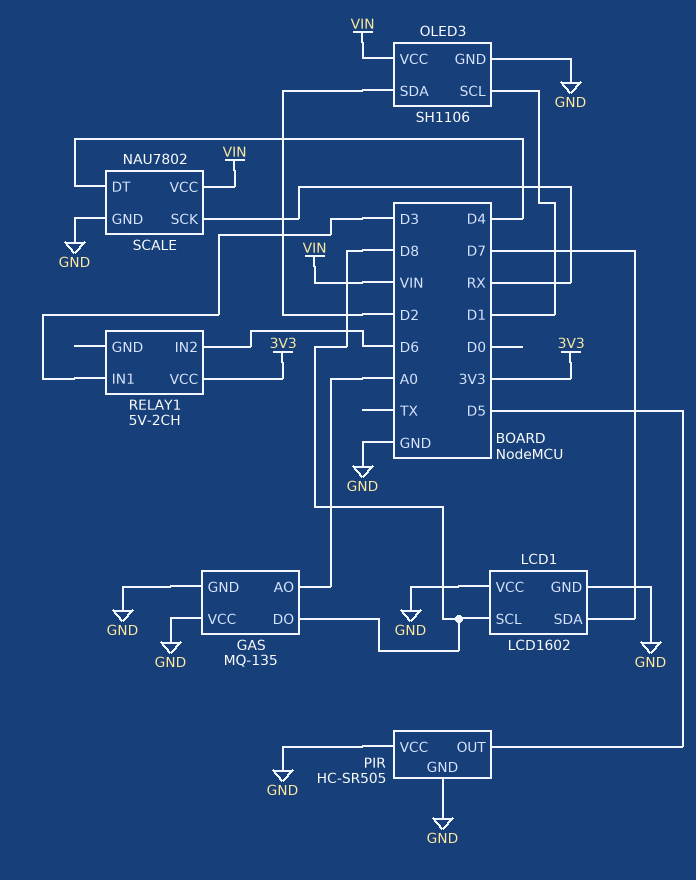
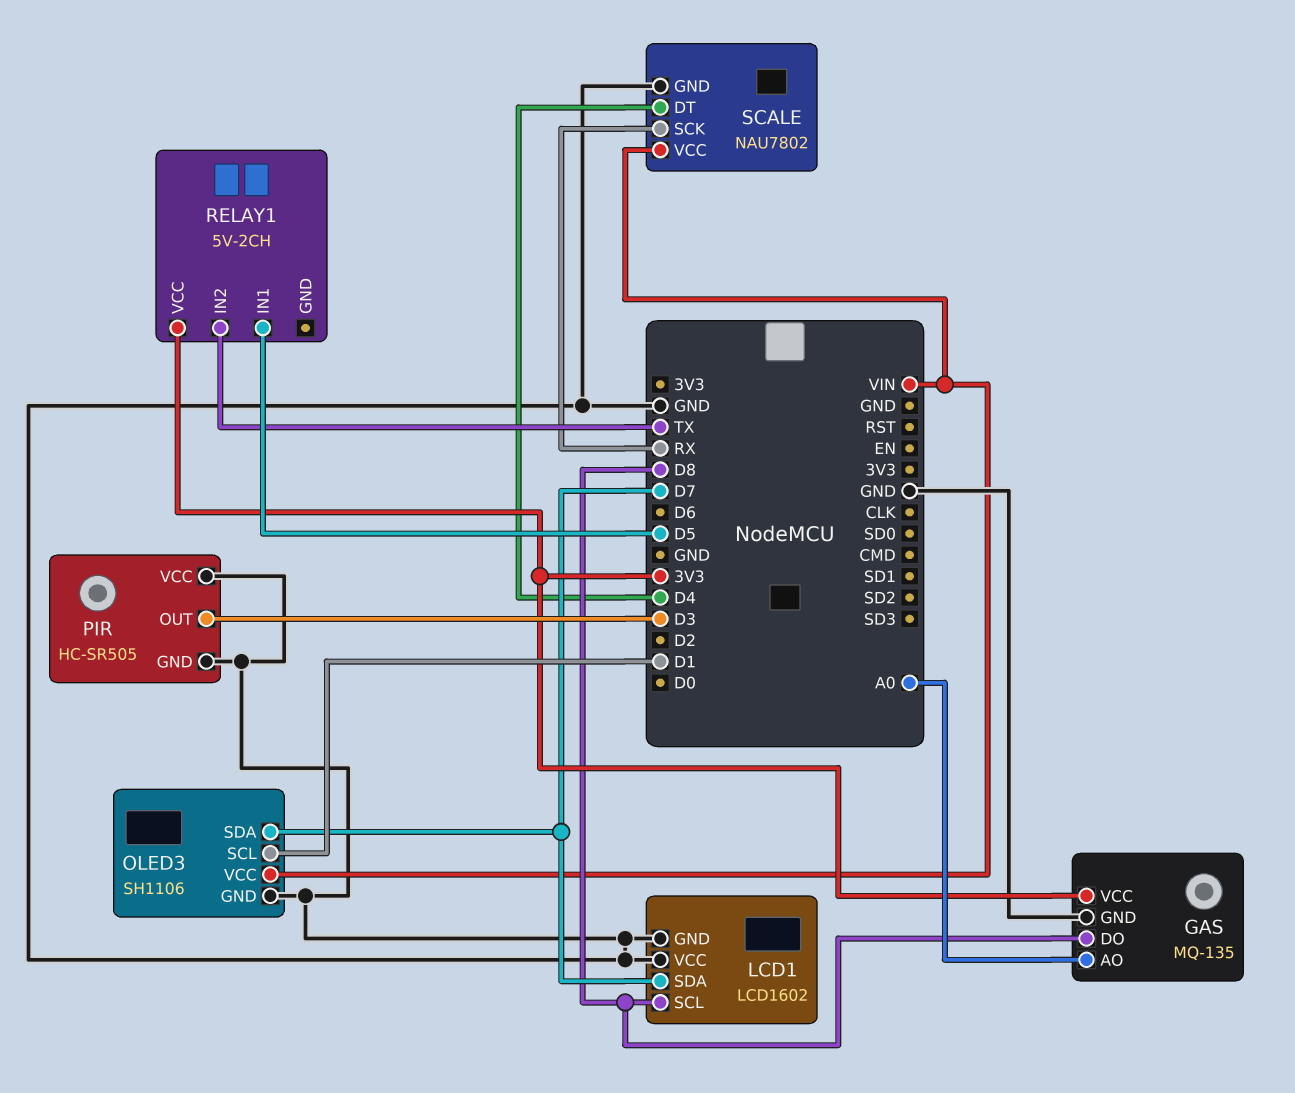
GAS pin VCC: GND -> 3V3
OLED3 pin SDA: D2 -> D7
PIR pin OUT: D5 -> D3
RELAY1 pin IN1: D3 -> D5
RELAY1 pin IN2: D6 -> TX

